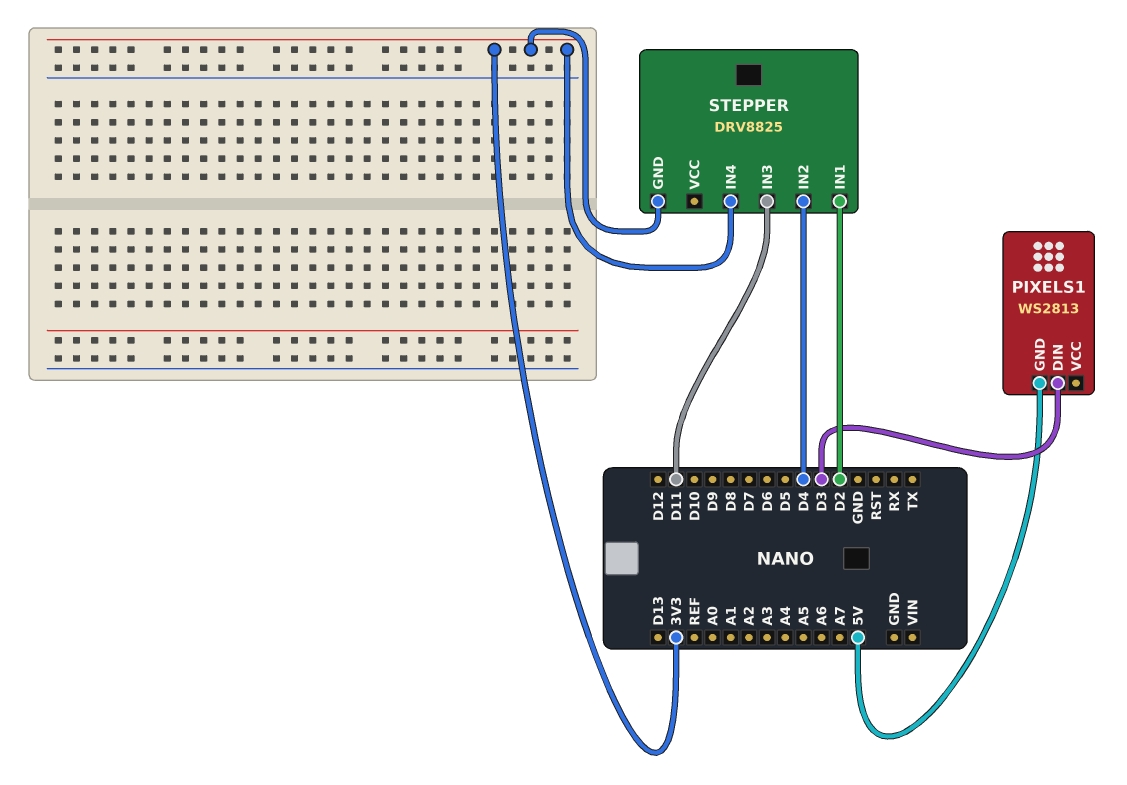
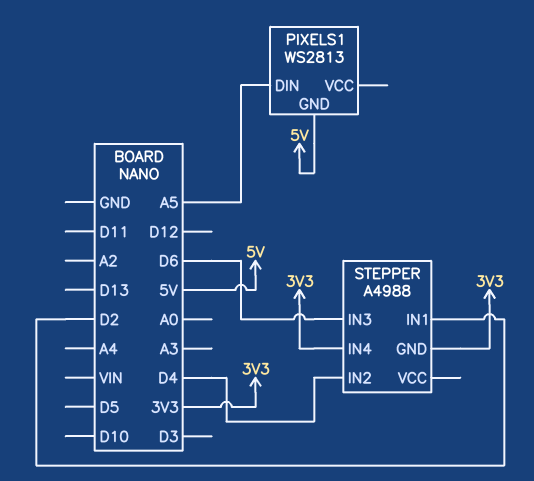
PIXELS1 pin DIN: D3 -> A5
STEPPER: DRV8825 -> A4988
STEPPER pin IN3: D11 -> D6

